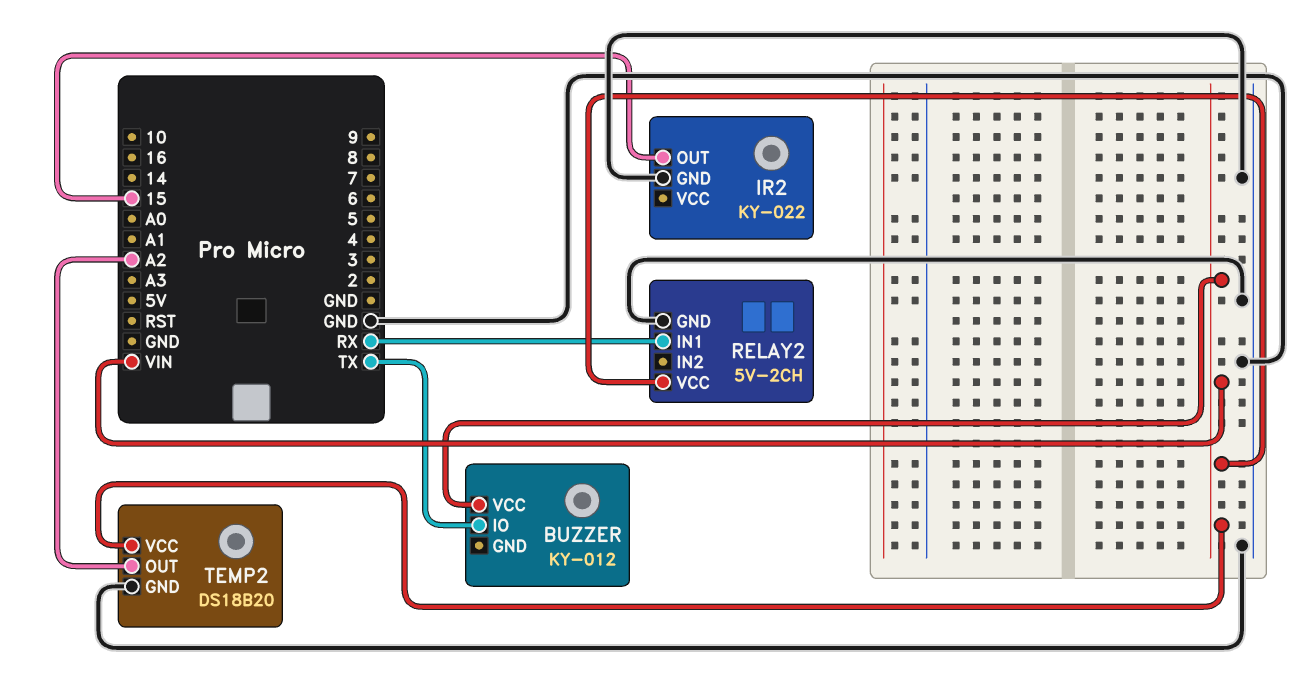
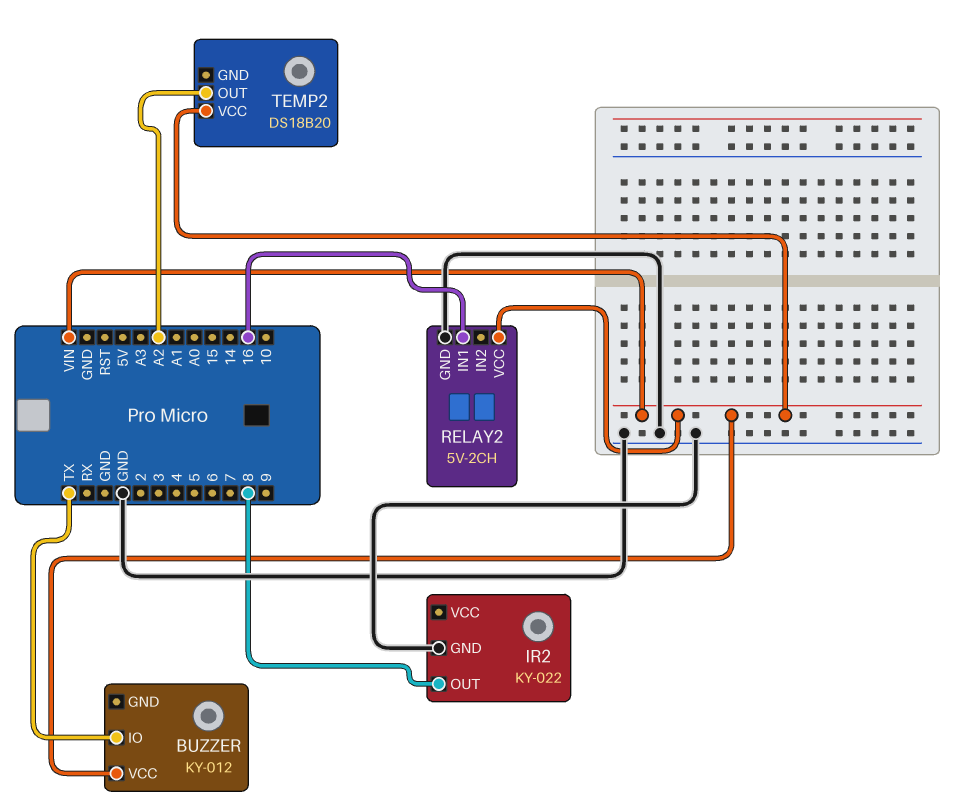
IR2 pin OUT: 15 -> 8
RELAY2 pin IN1: RX -> 16
TEMP2 pin GND: GND -> none

